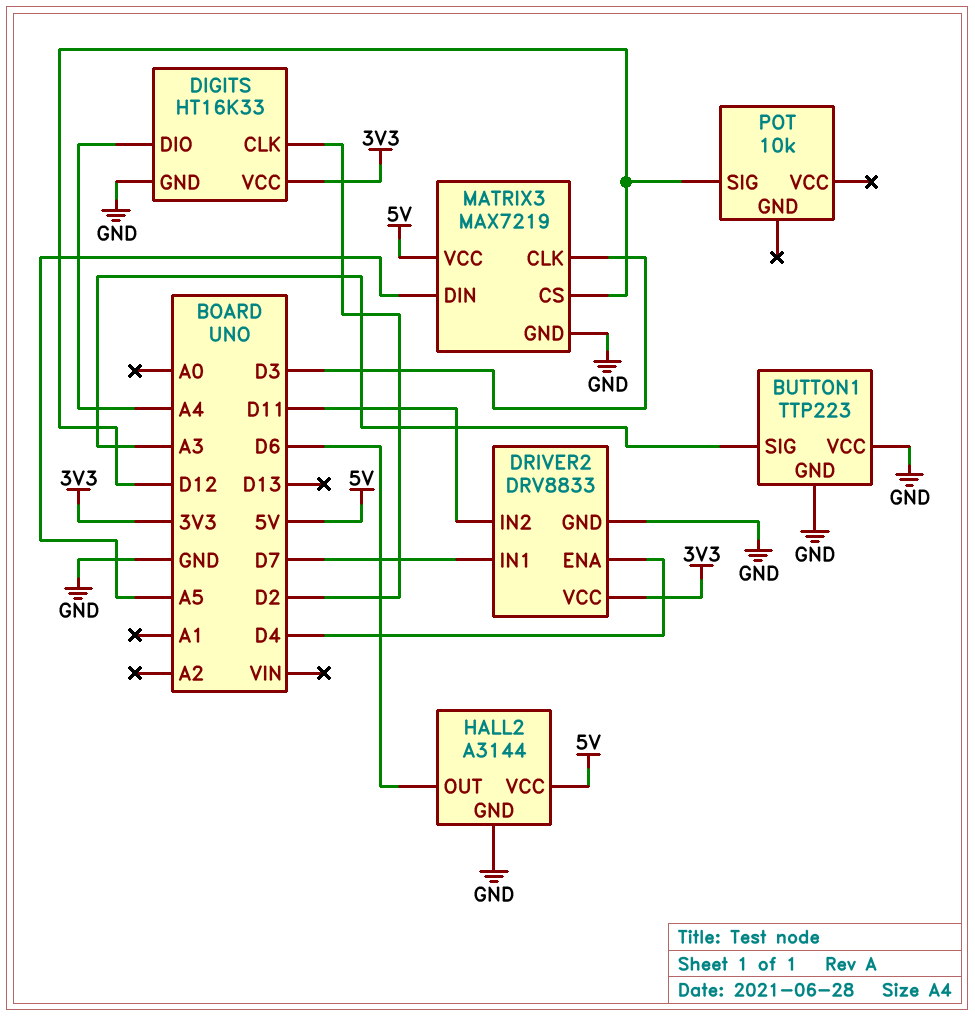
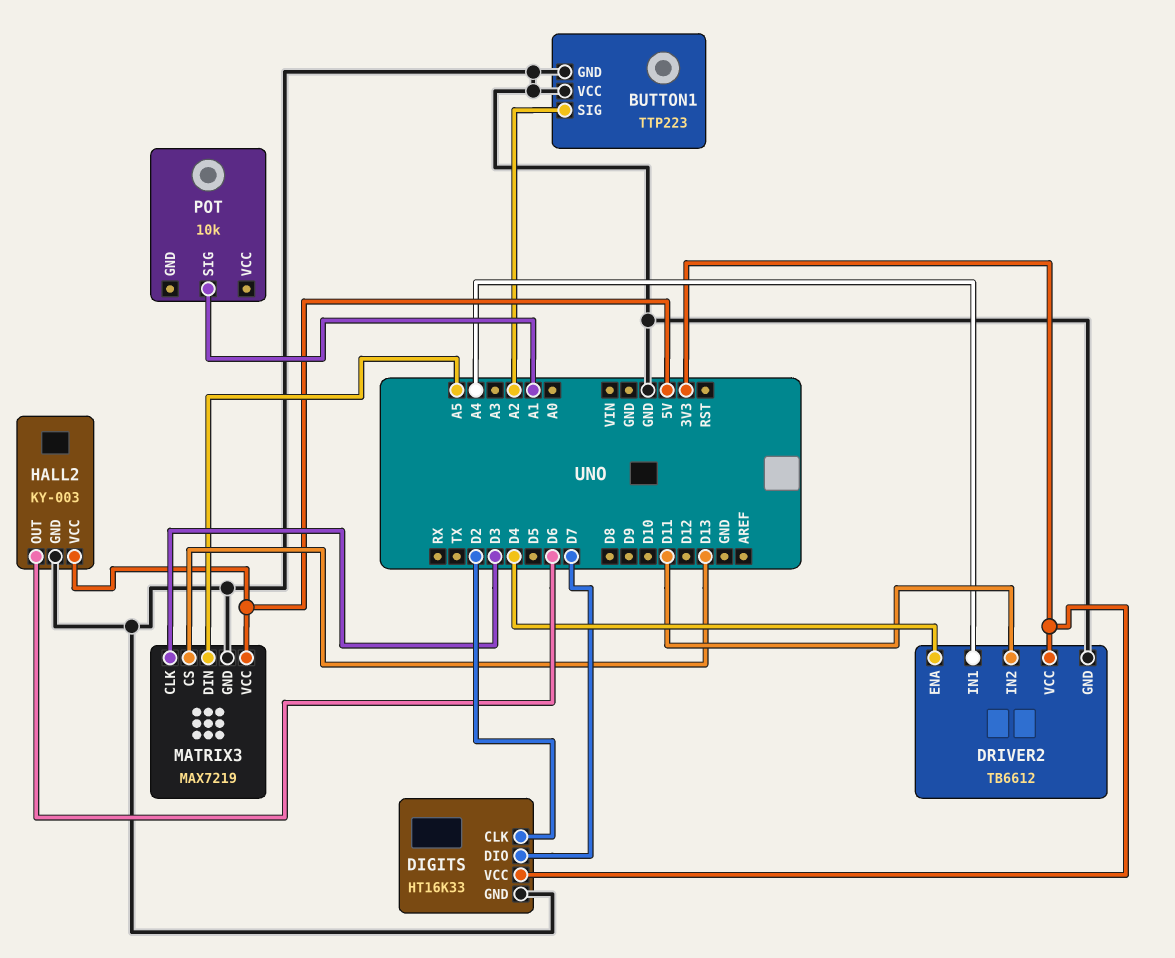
BUTTON1 pin SIG: A3 -> A2
DIGITS pin DIO: A4 -> D7
DRIVER2: DRV8833 -> TB6612
DRIVER2 pin IN1: D7 -> A4
HALL2: A3144 -> KY-003
MATRIX3 pin CS: D12 -> D13
POT pin SIG: D12 -> A1

